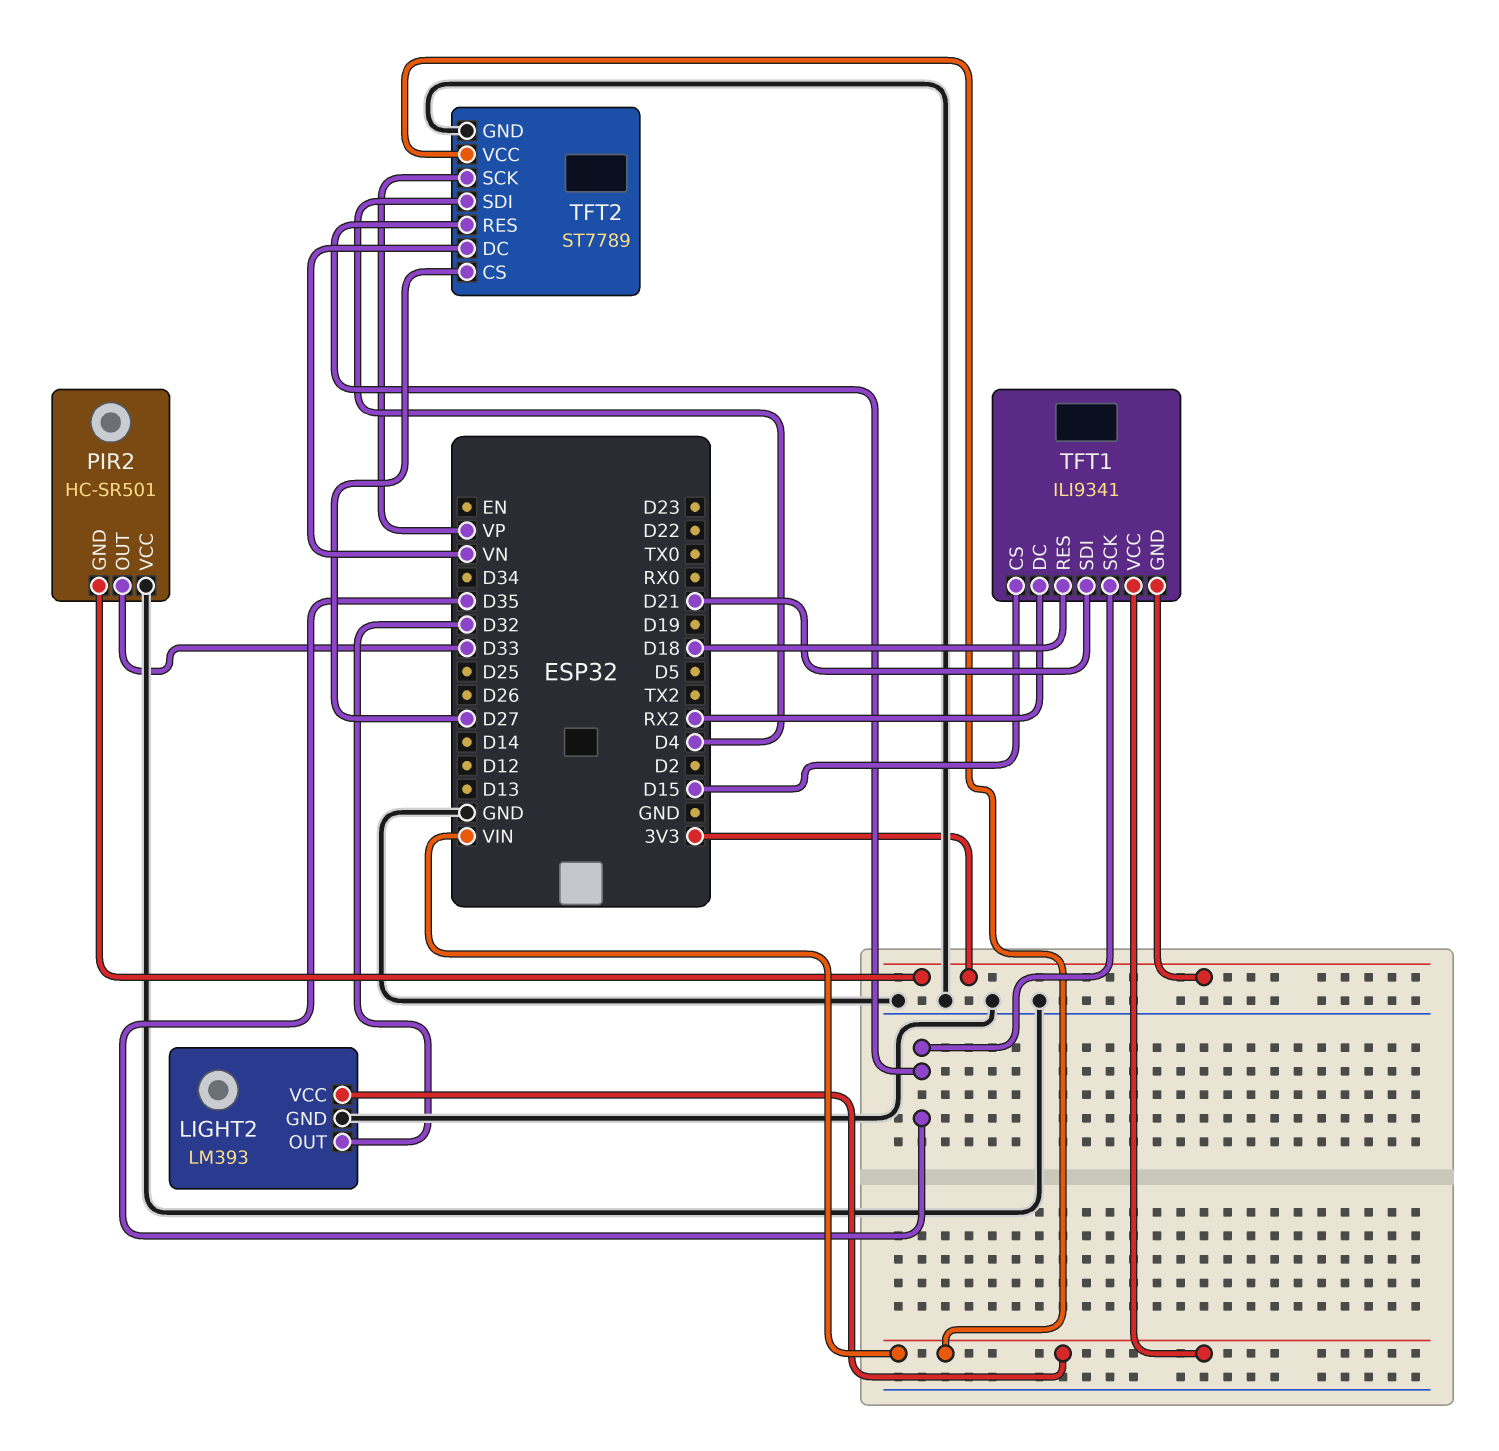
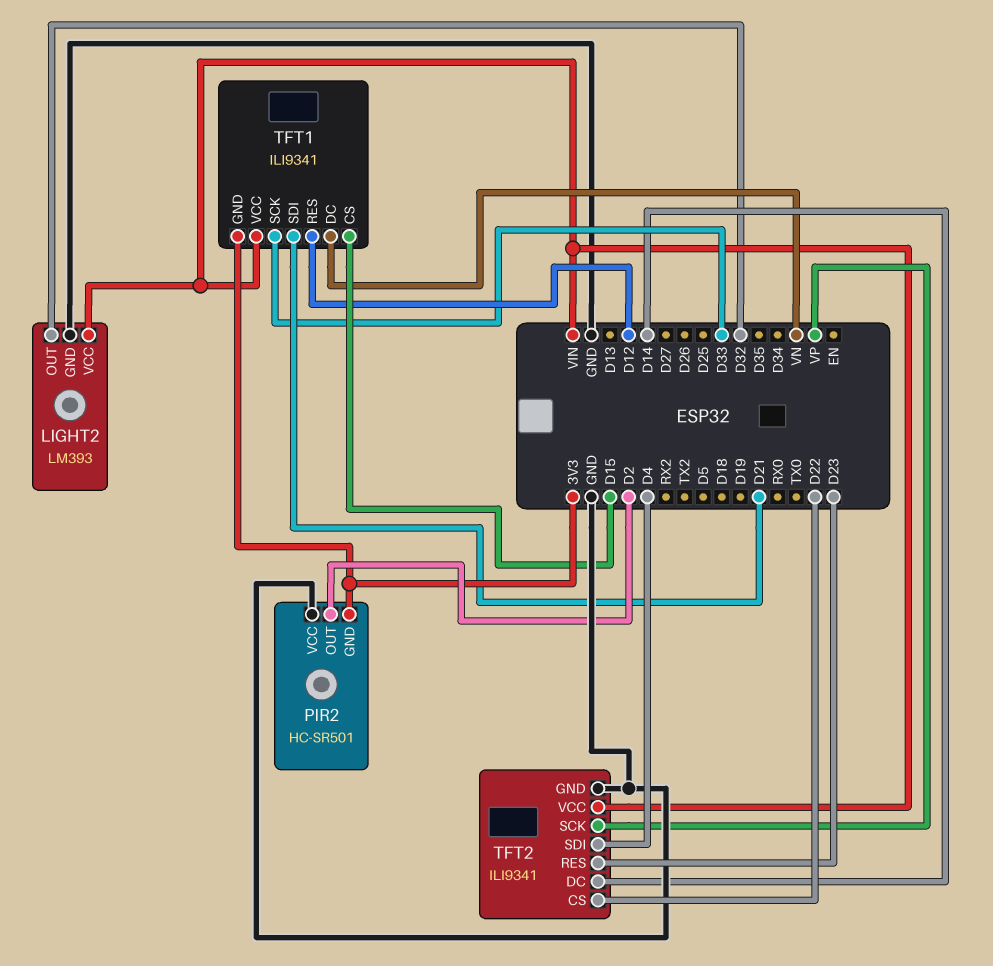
PIR2 pin OUT: D33 -> D2
TFT1 pin DC: RX2 -> VN
TFT1 pin RES: D18 -> D12
TFT1 pin SCK: D35 -> D33
TFT2: ST7789 -> ILI9341
TFT2 pin CS: D27 -> D22
TFT2 pin DC: VN -> D14
TFT2 pin RES: D35 -> D23

